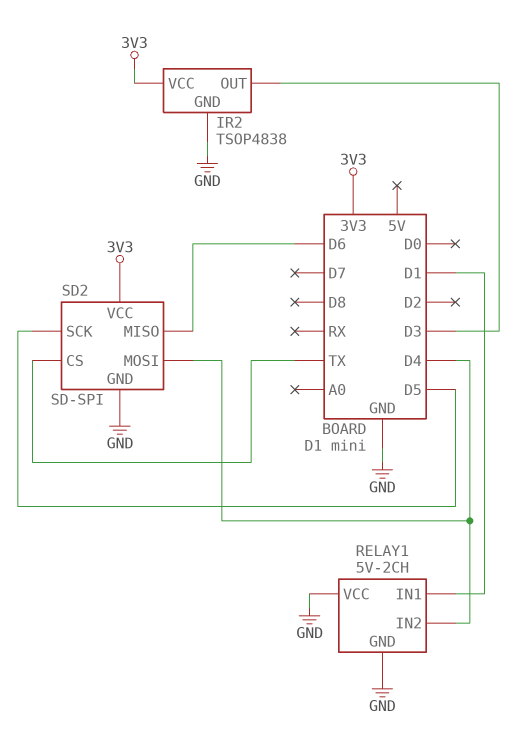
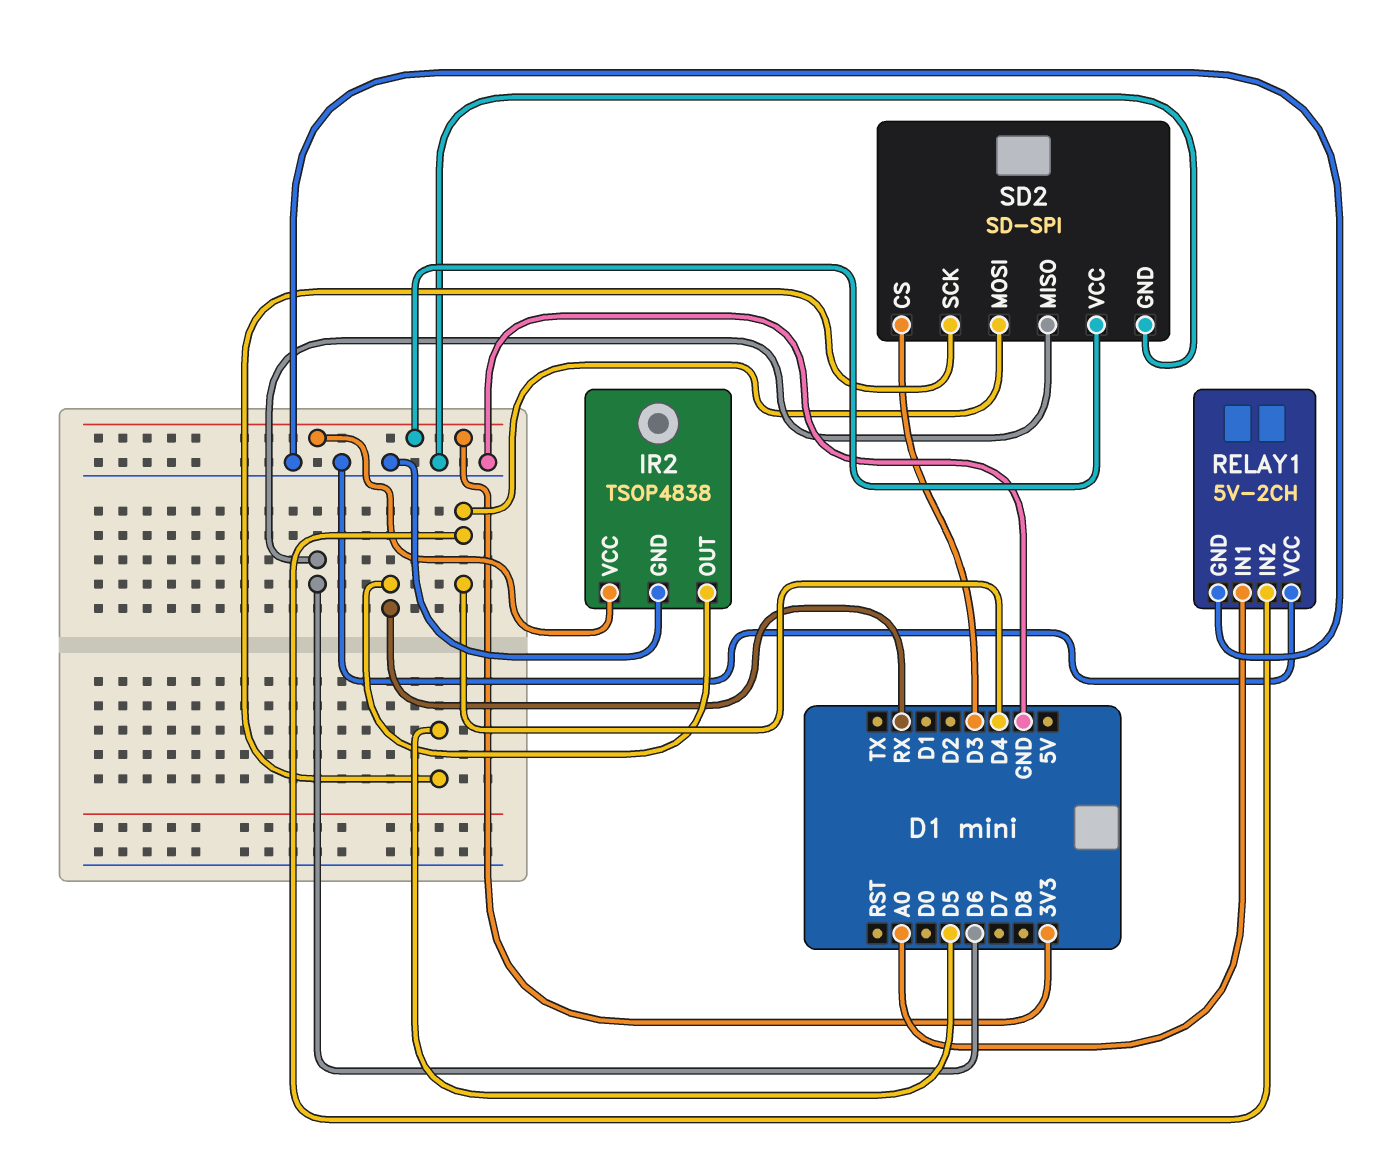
IR2 pin OUT: D3 -> RX
RELAY1 pin IN1: D1 -> A0
SD2 pin CS: TX -> D3

